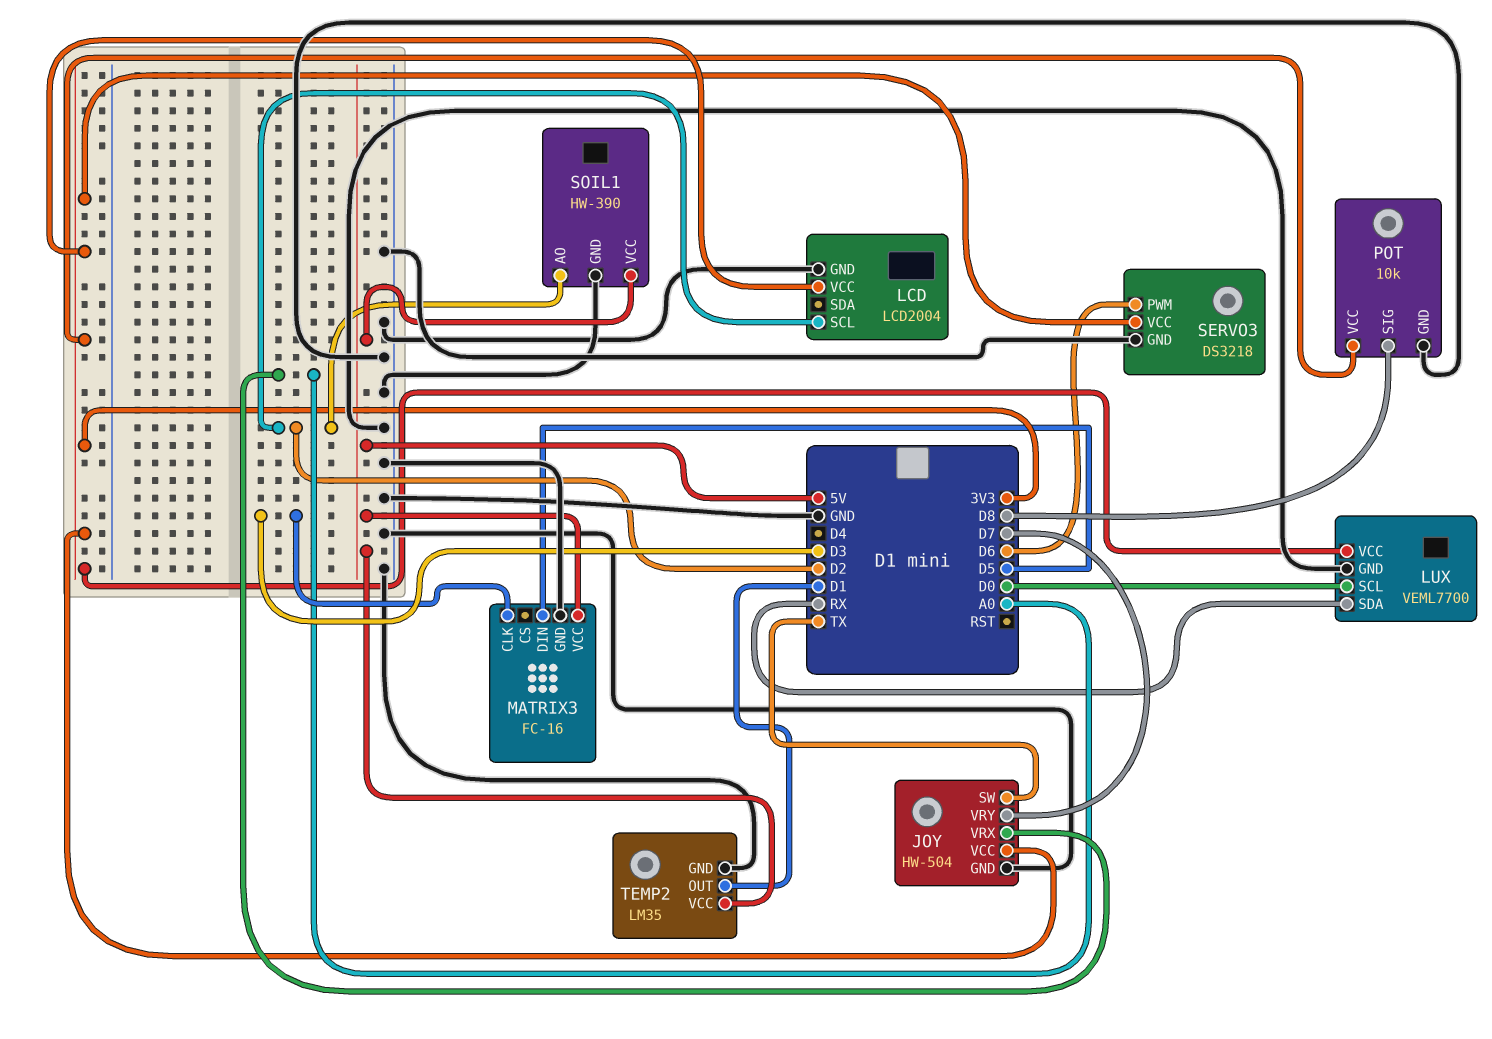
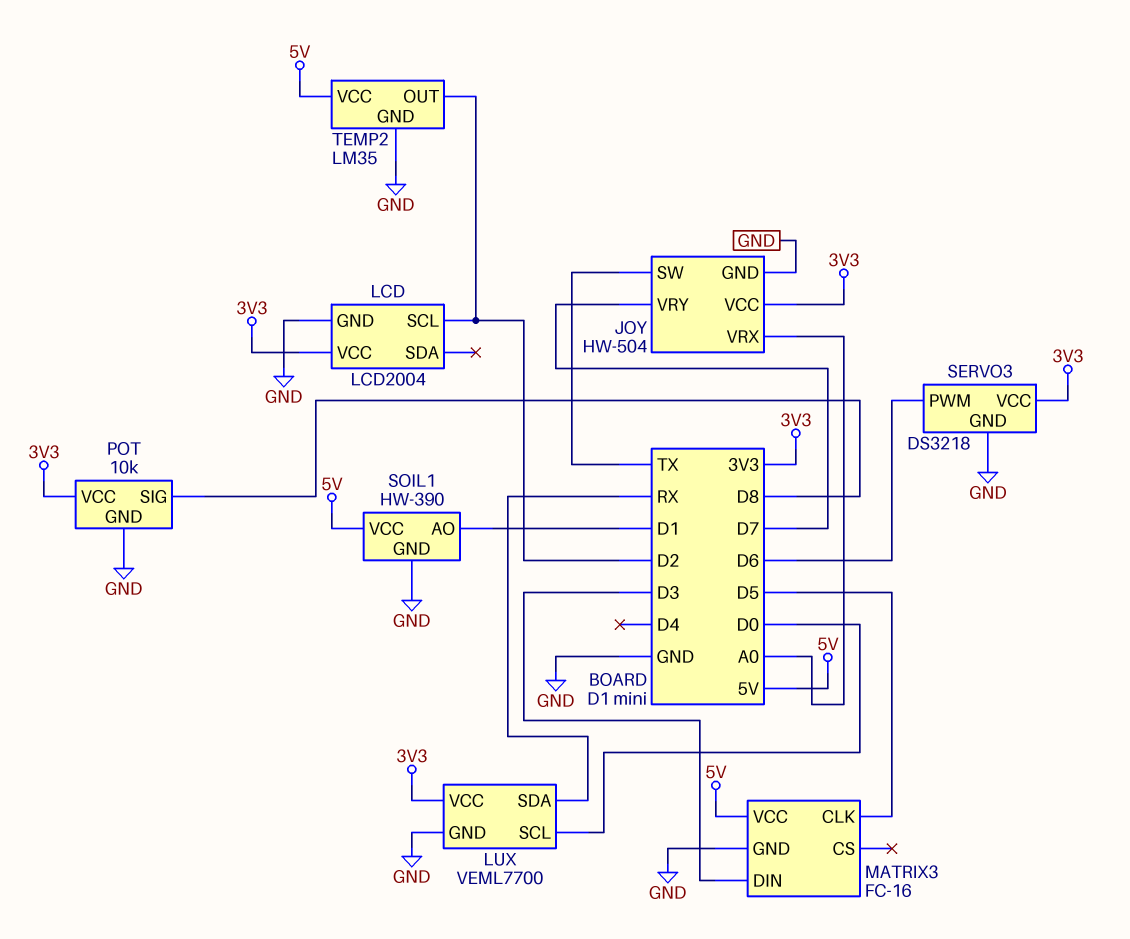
MATRIX3 pin CLK: D3 -> D5
MATRIX3 pin DIN: D5 -> D3
SOIL1 pin AO: D2 -> D1
TEMP2 pin OUT: D1 -> D2

